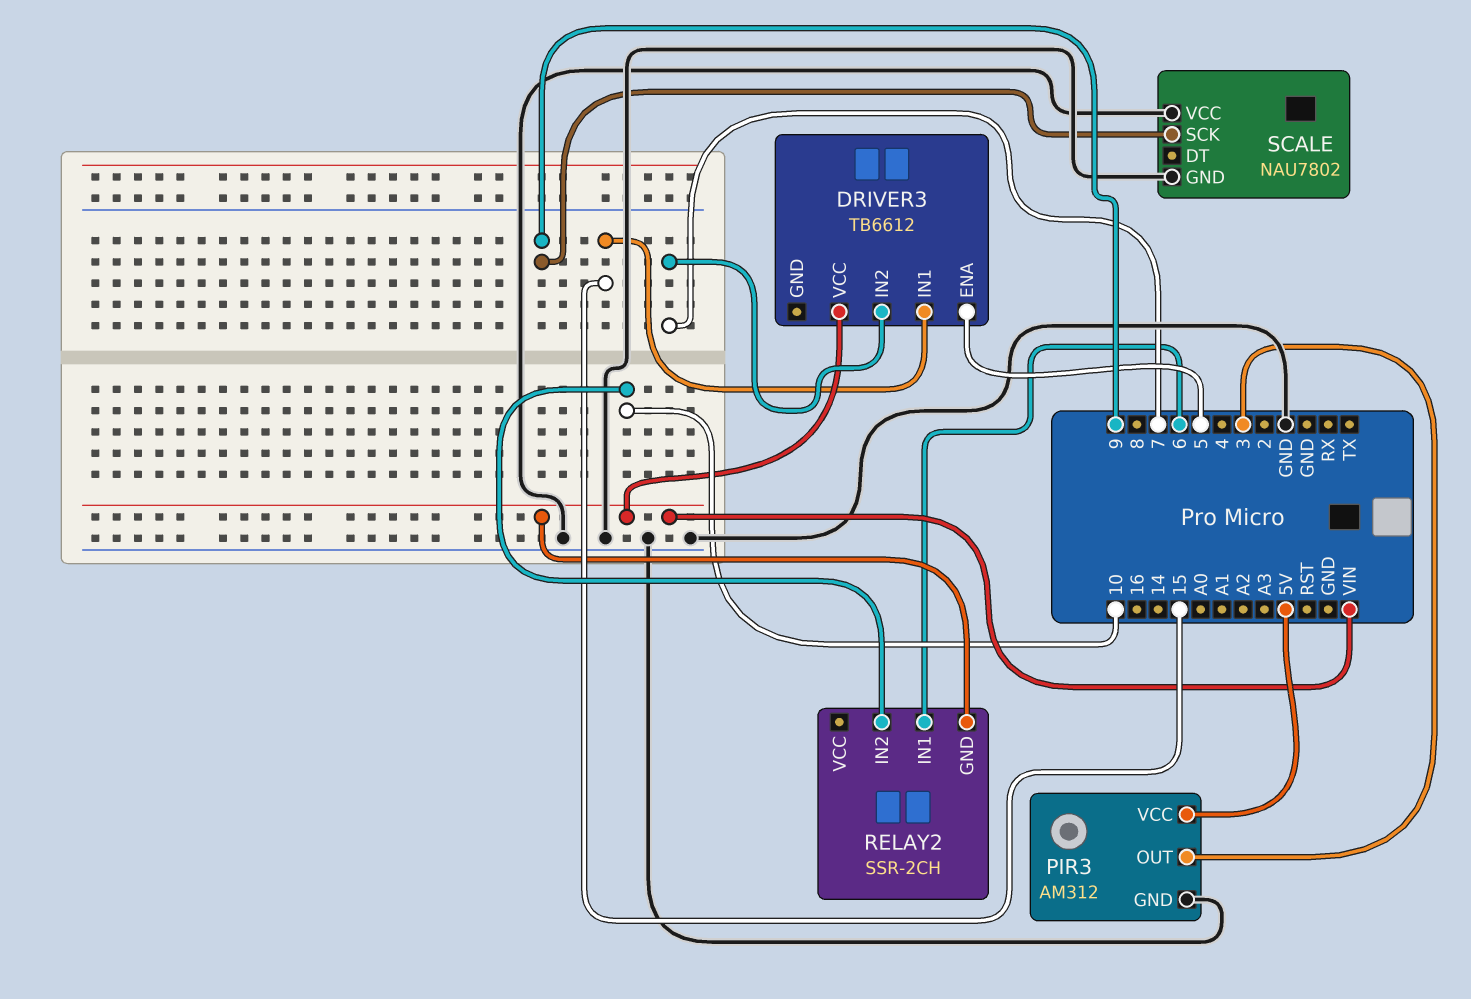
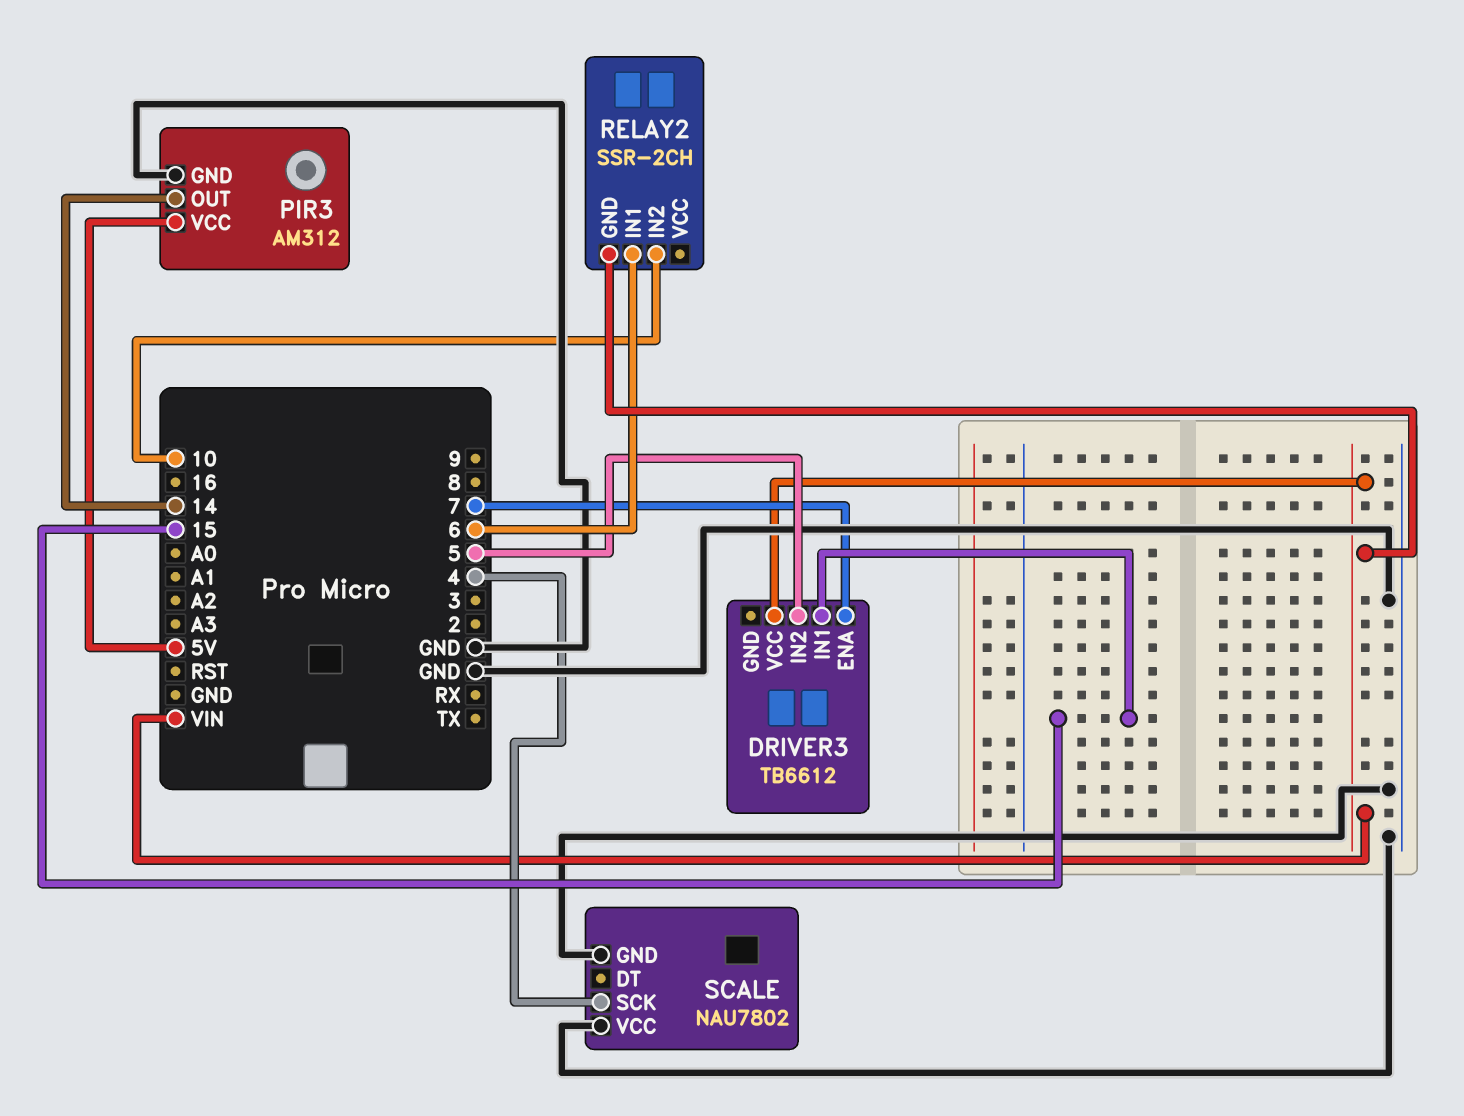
DRIVER3 pin ENA: 5 -> 7
DRIVER3 pin IN2: 7 -> 5
PIR3 pin OUT: 3 -> 14
SCALE pin SCK: 9 -> 4

